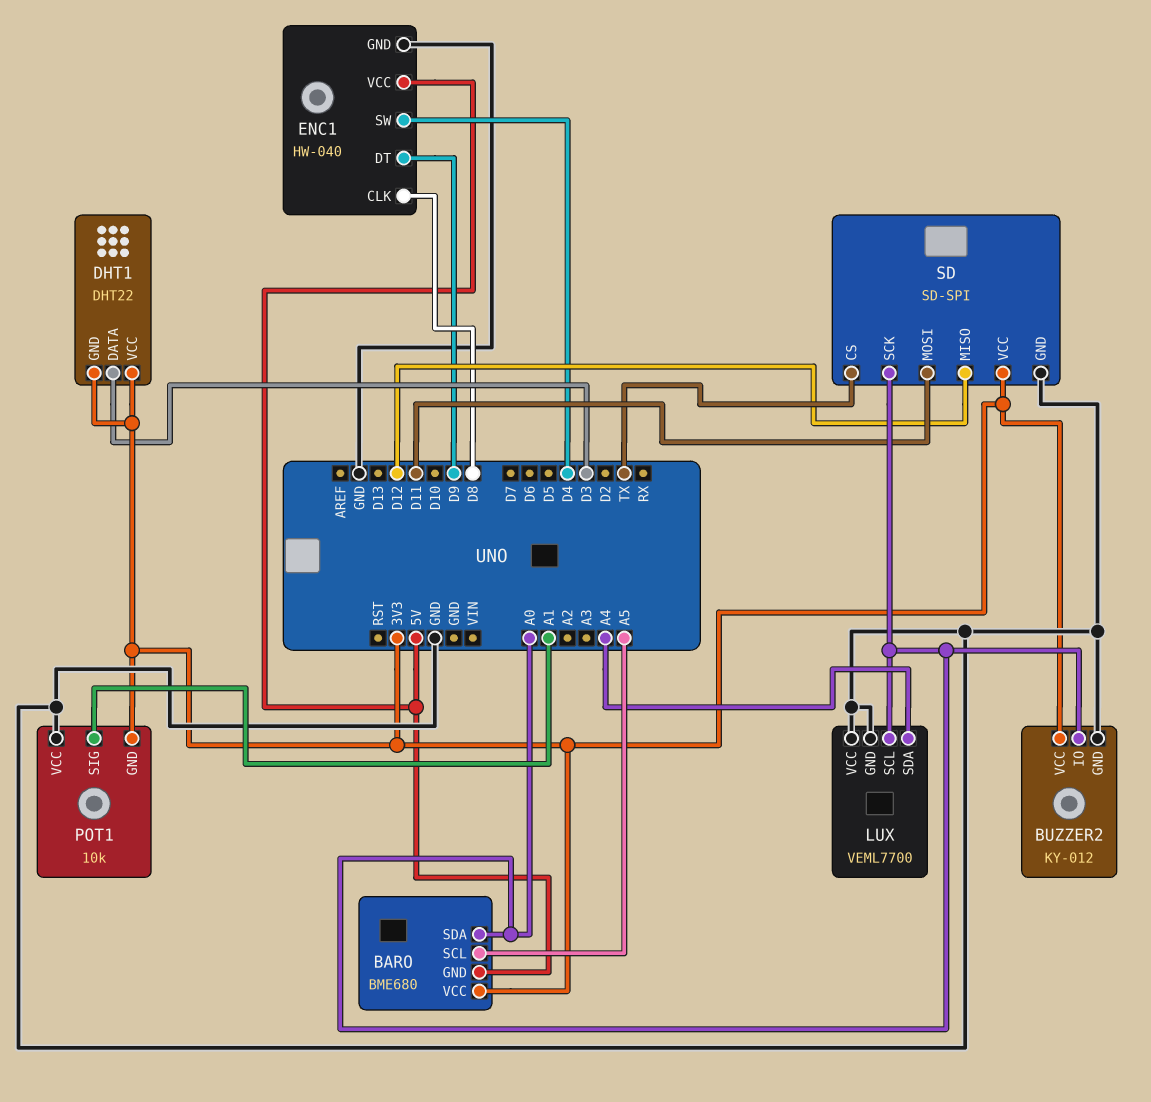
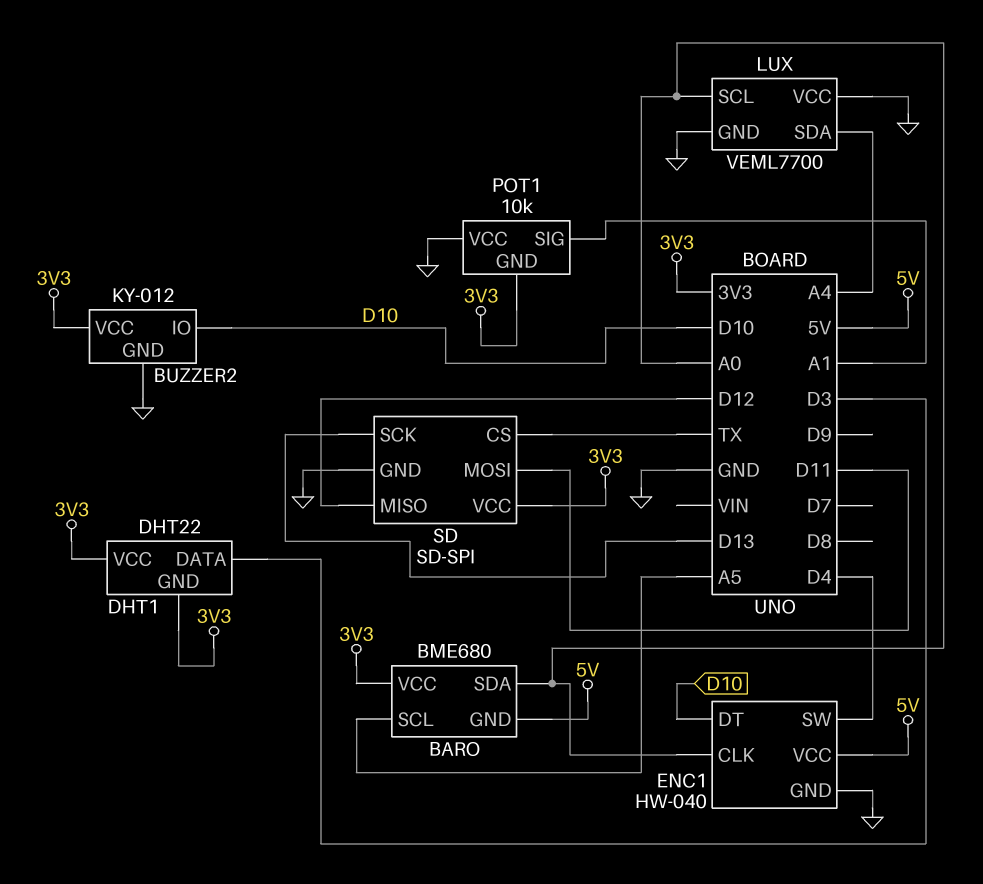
BUZZER2 pin IO: A0 -> D10
ENC1 pin CLK: D8 -> A0
ENC1 pin DT: D9 -> D10
SD pin SCK: A0 -> D13

